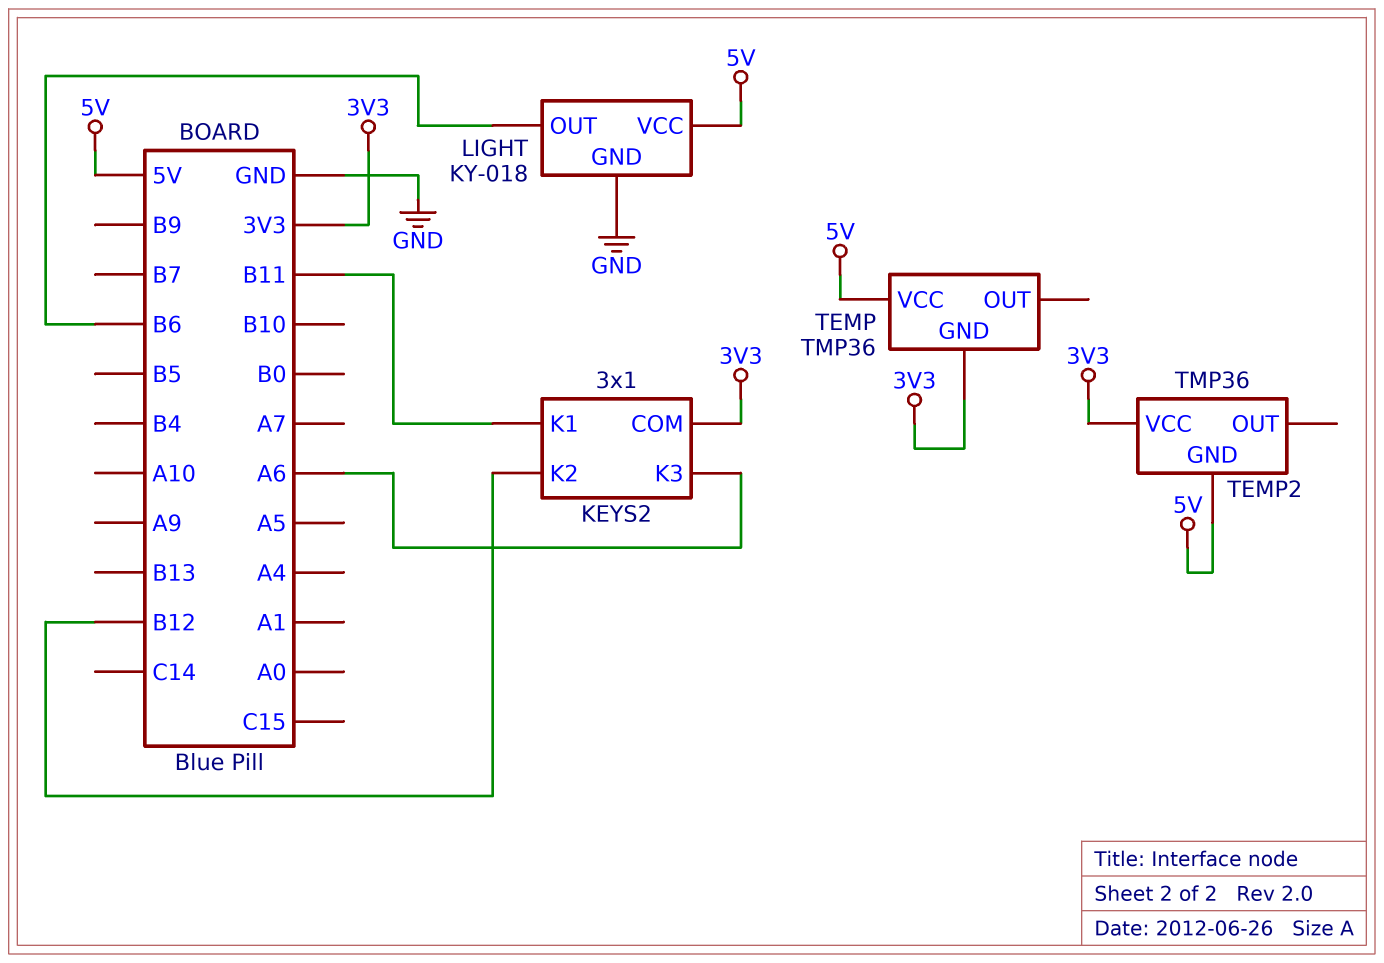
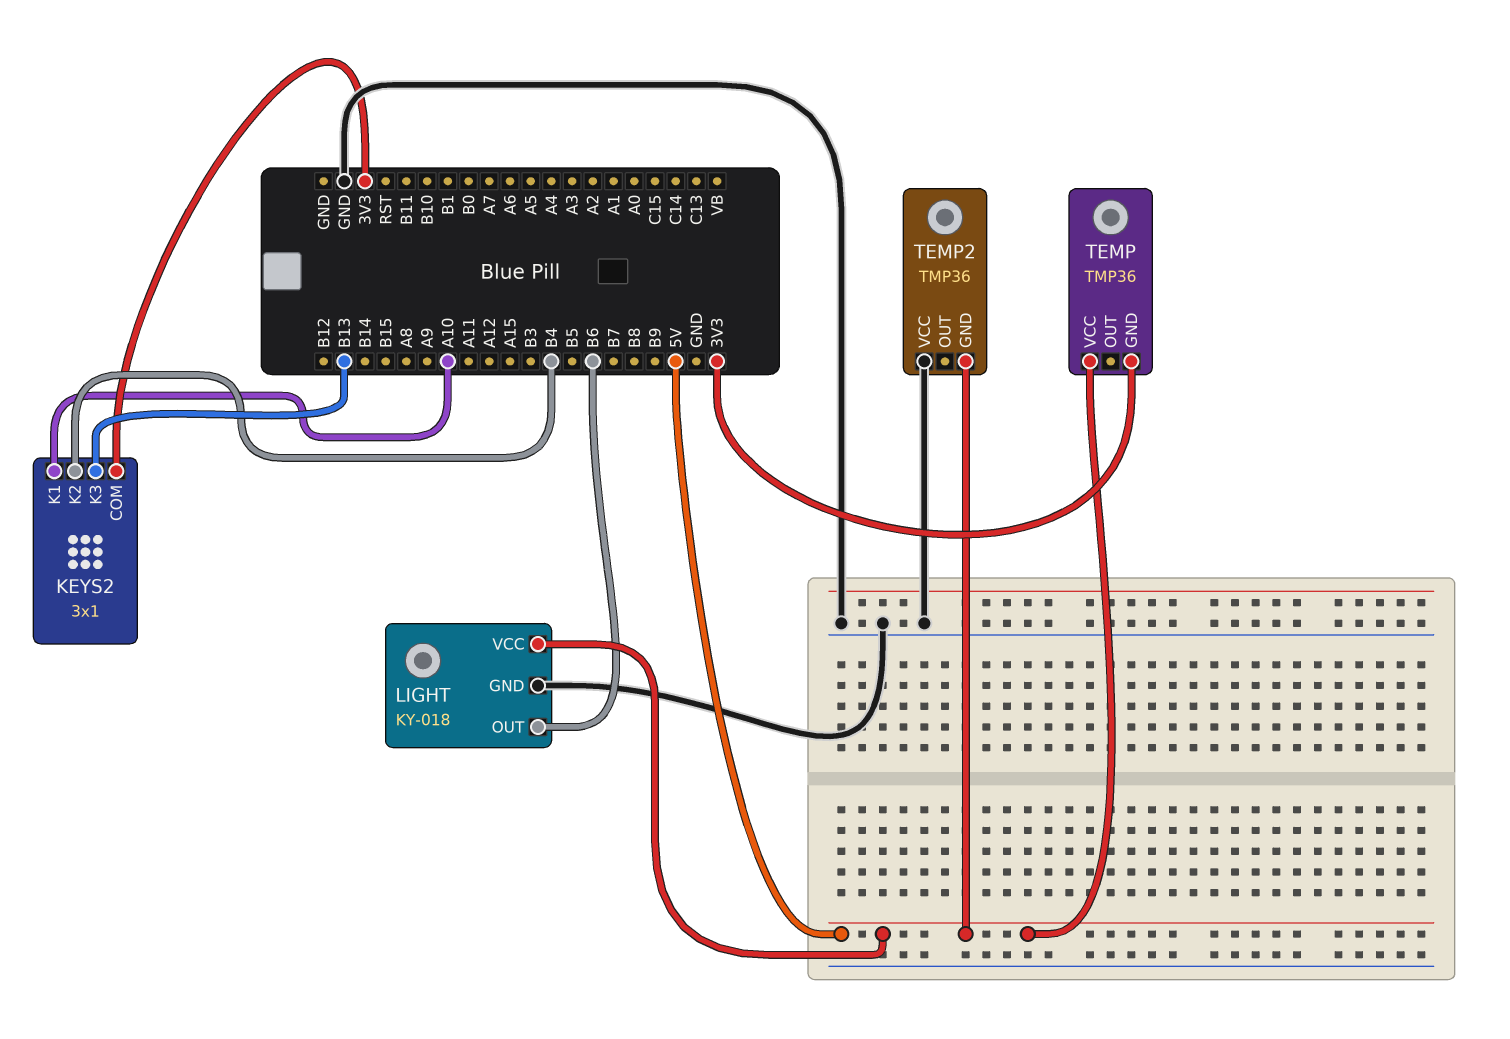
KEYS2 pin K1: B11 -> A10
KEYS2 pin K2: B12 -> B4
KEYS2 pin K3: A6 -> B13
TEMP2 pin VCC: 3V3 -> GND

